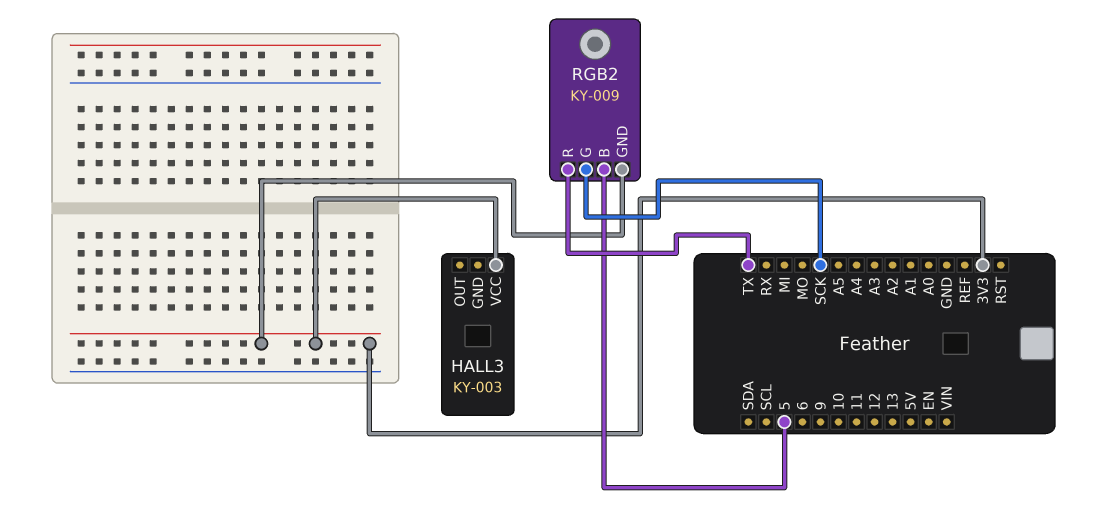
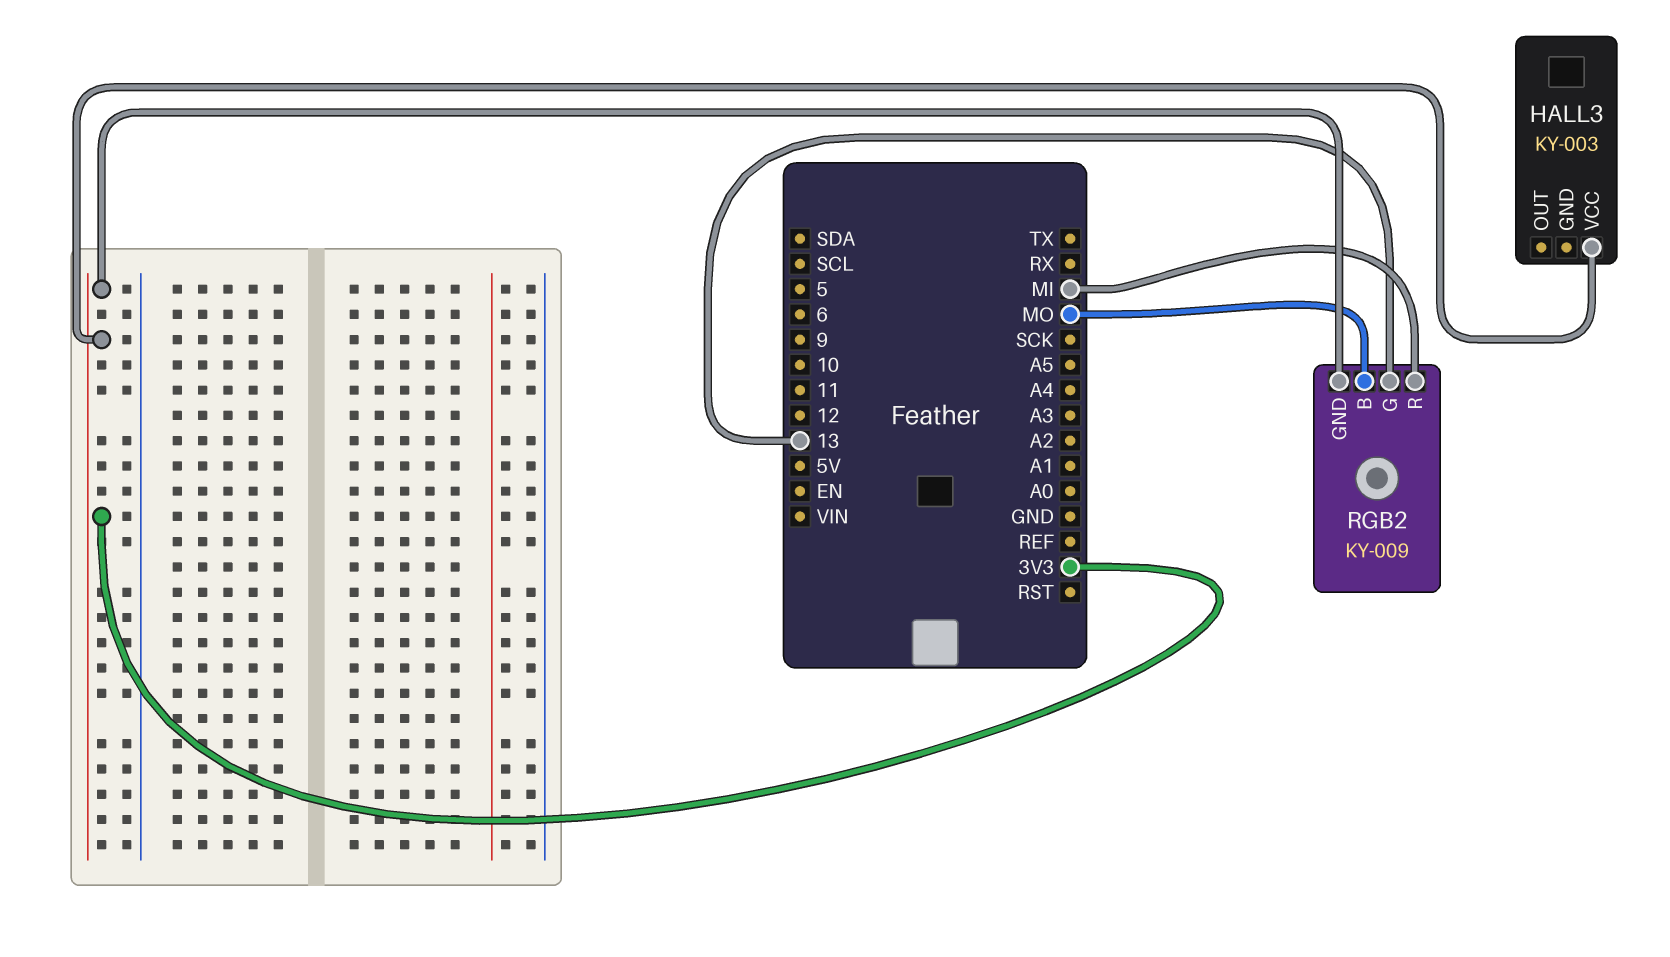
RGB2 pin B: 5 -> MO
RGB2 pin G: SCK -> 13
RGB2 pin R: TX -> MI

